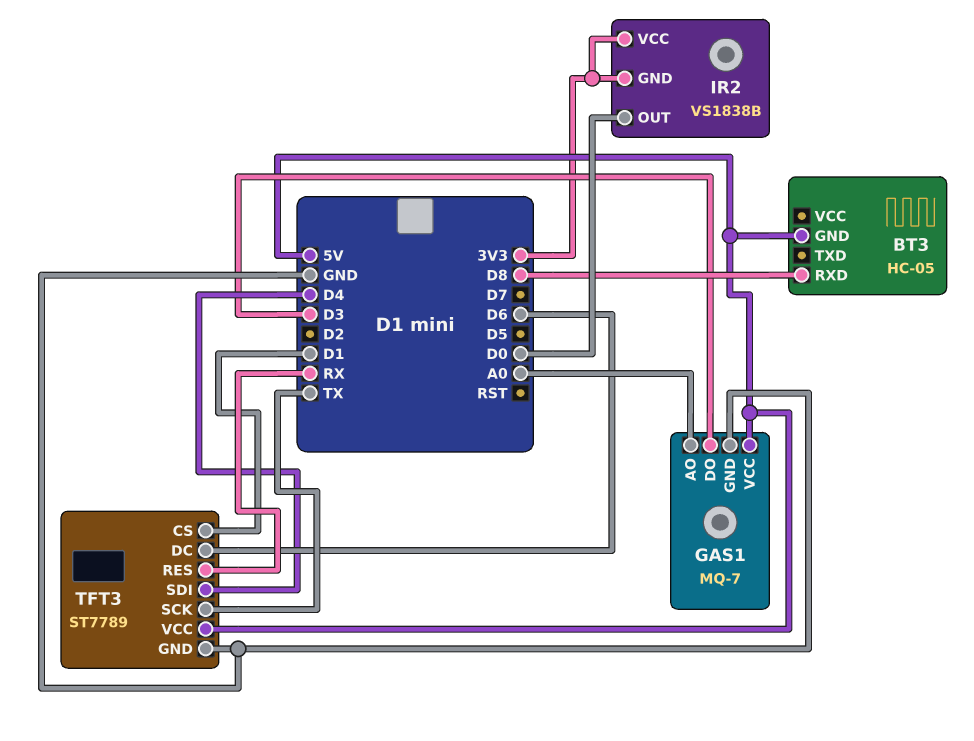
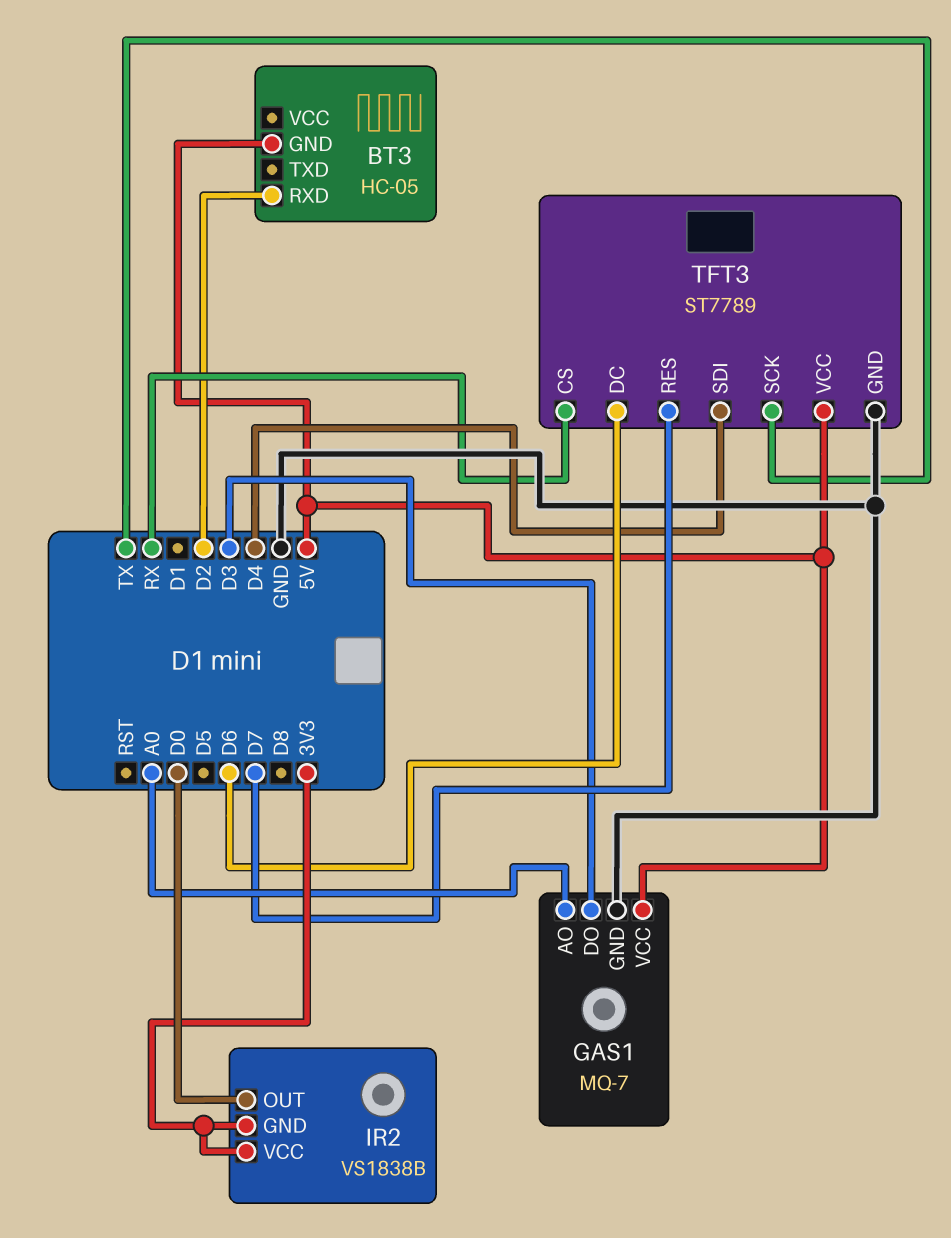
BT3 pin RXD: D8 -> D2
TFT3 pin CS: D1 -> RX
TFT3 pin RES: RX -> D7

